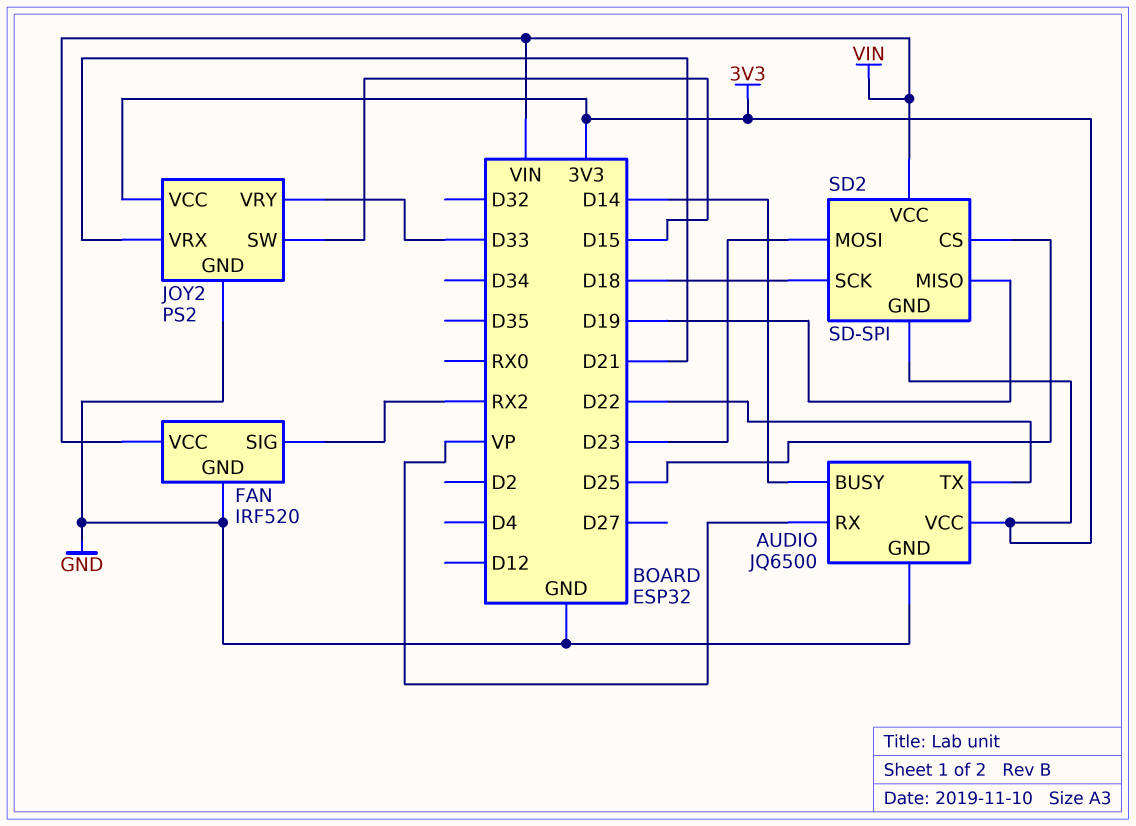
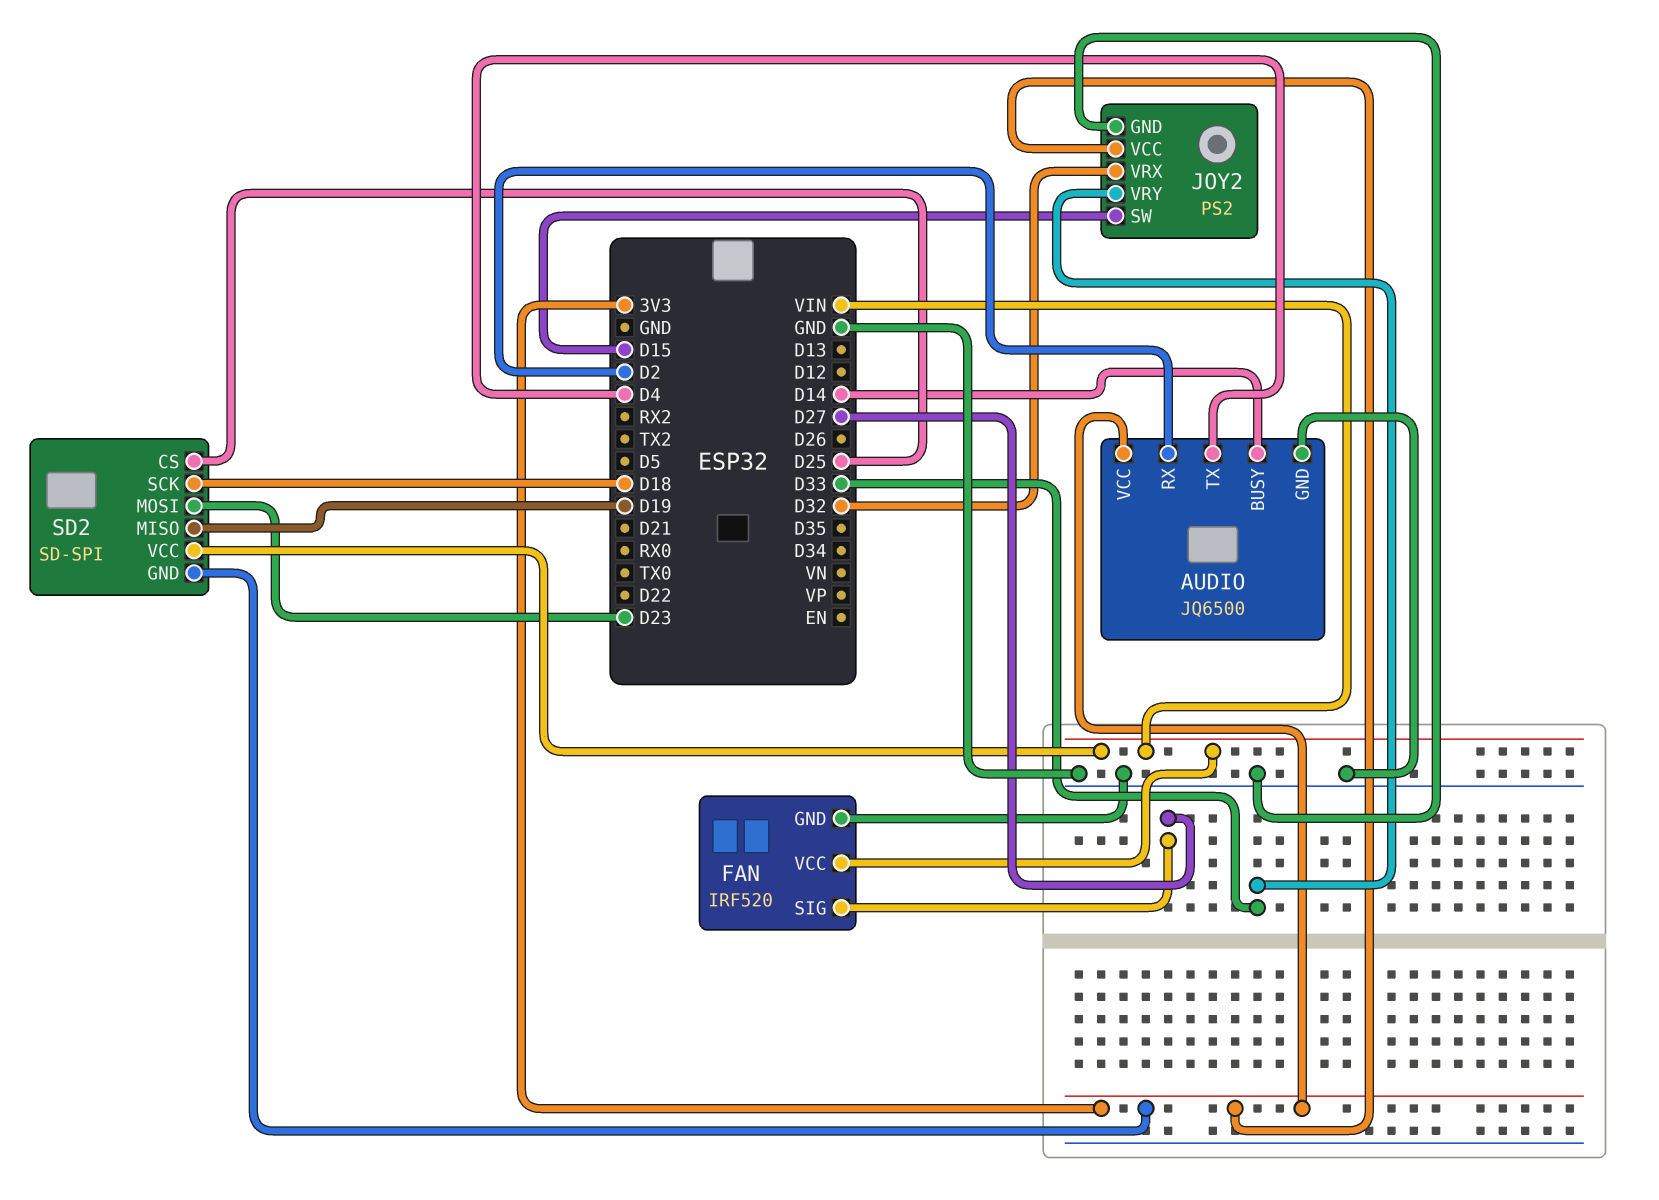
AUDIO pin RX: VP -> D2
AUDIO pin TX: D22 -> D4
FAN pin SIG: RX2 -> D27
JOY2 pin VRX: D21 -> D32

